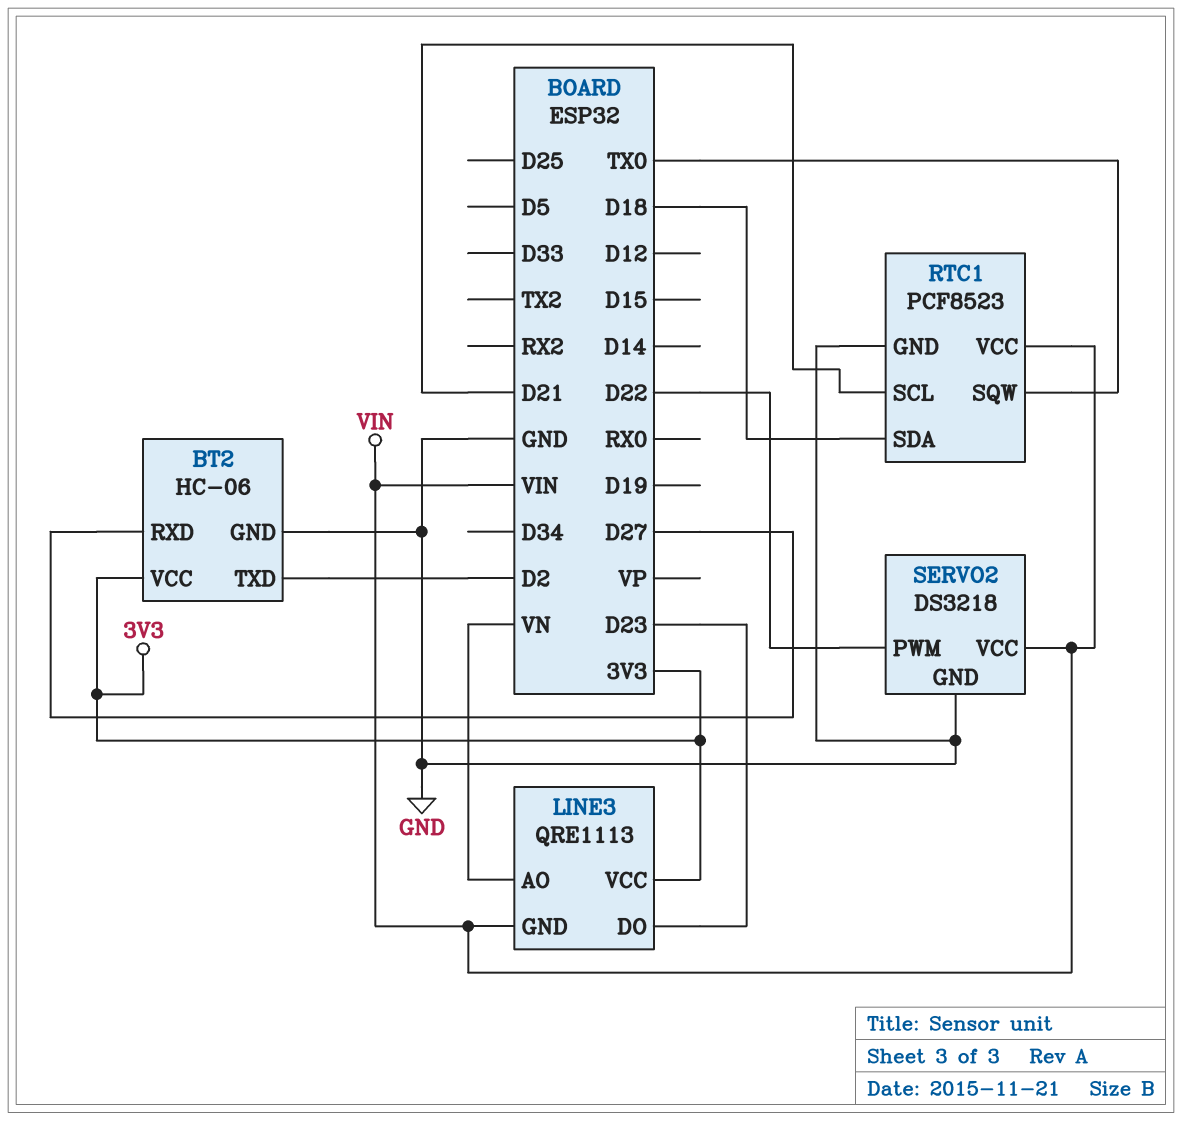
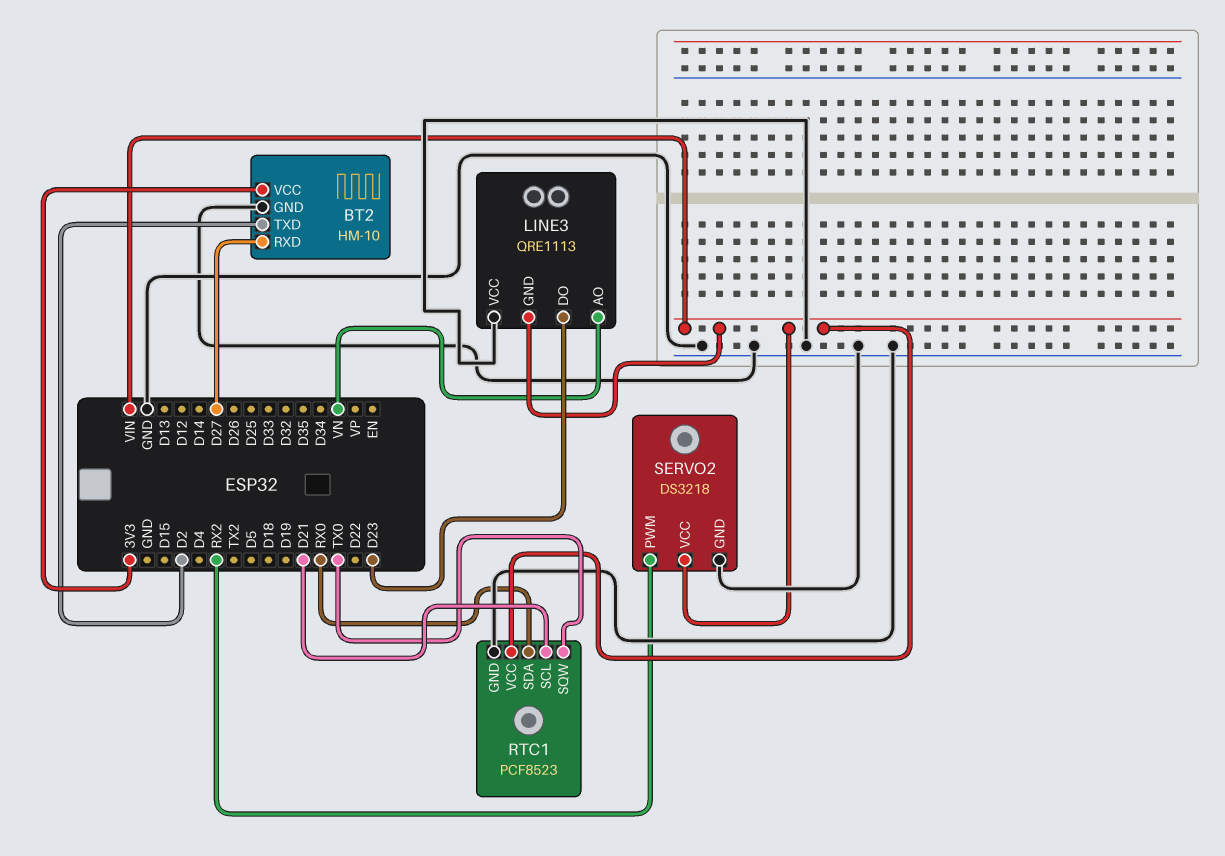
BT2: HC-06 -> HM-10
LINE3 pin VCC: 3V3 -> GND
RTC1 pin SDA: D18 -> RX0
SERVO2 pin PWM: D22 -> RX2

